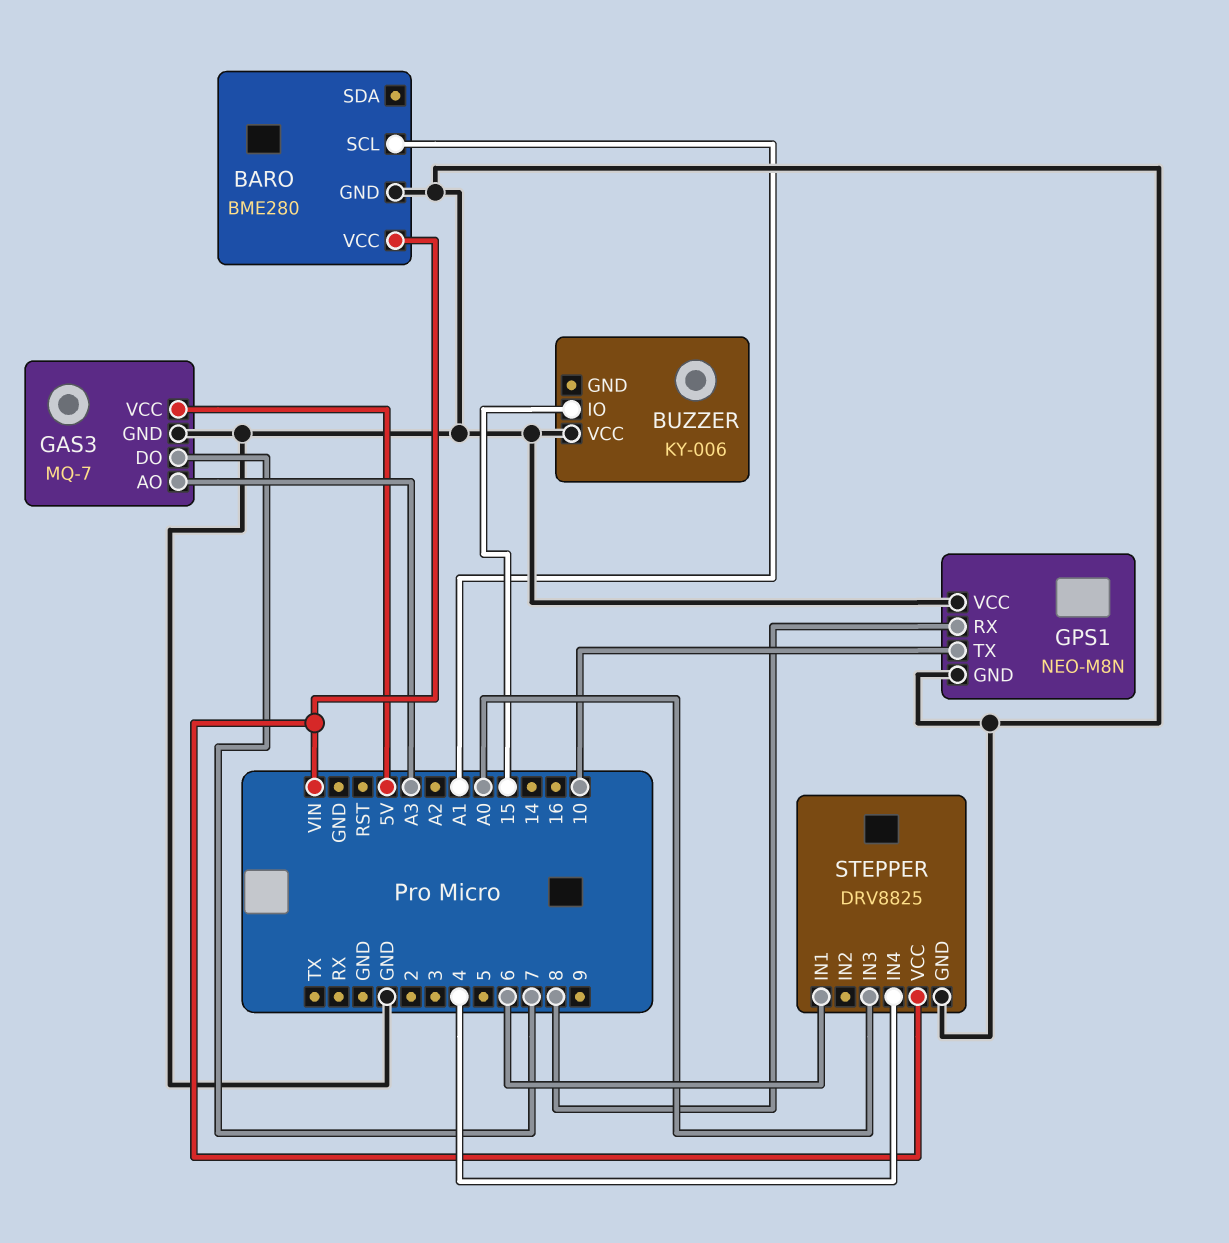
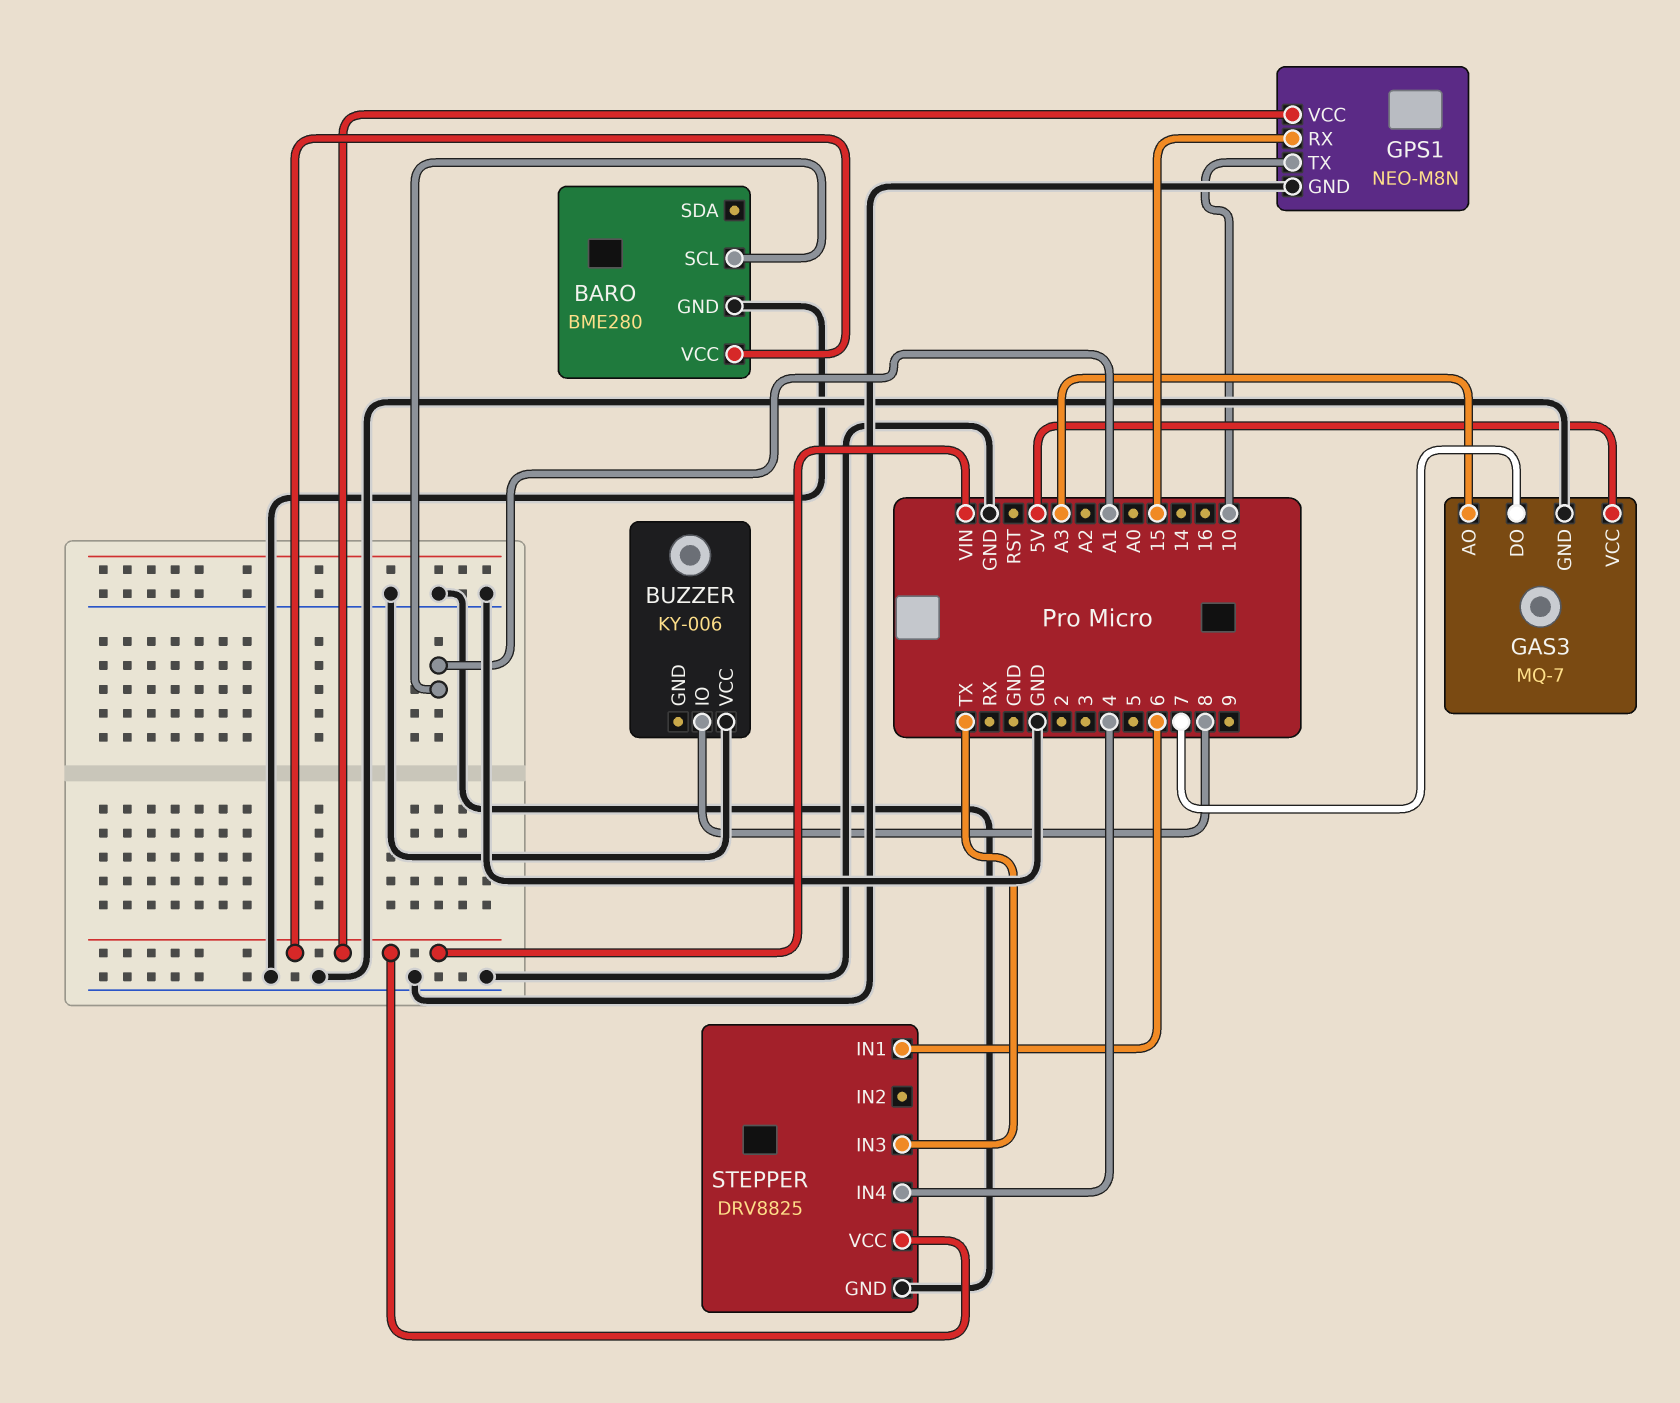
BUZZER pin IO: 15 -> 8
GPS1 pin RX: 8 -> 15
GPS1 pin VCC: GND -> VIN
STEPPER pin IN3: A0 -> TX

